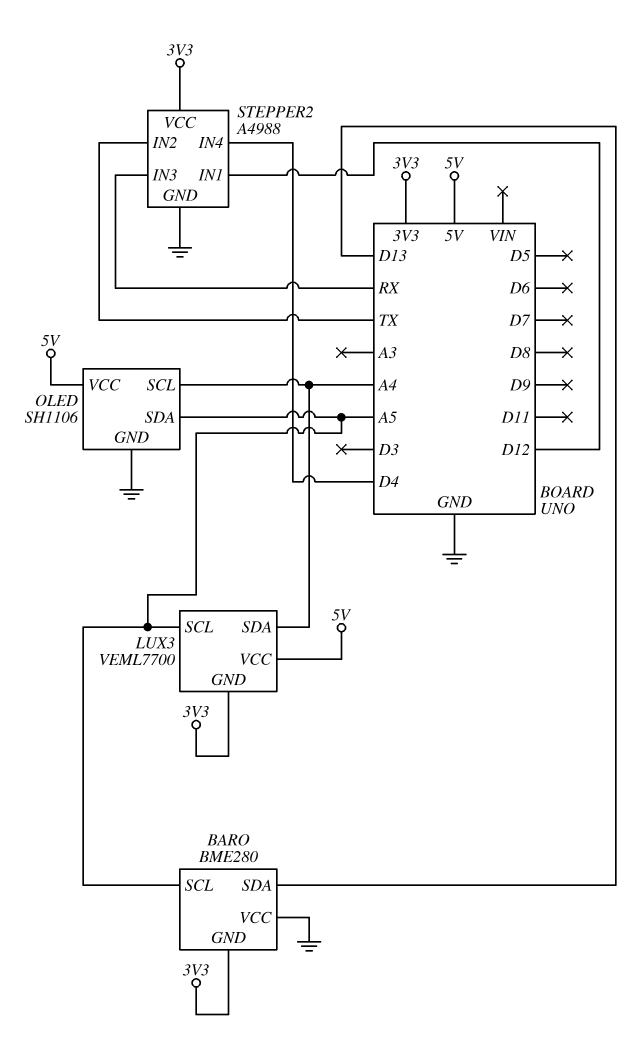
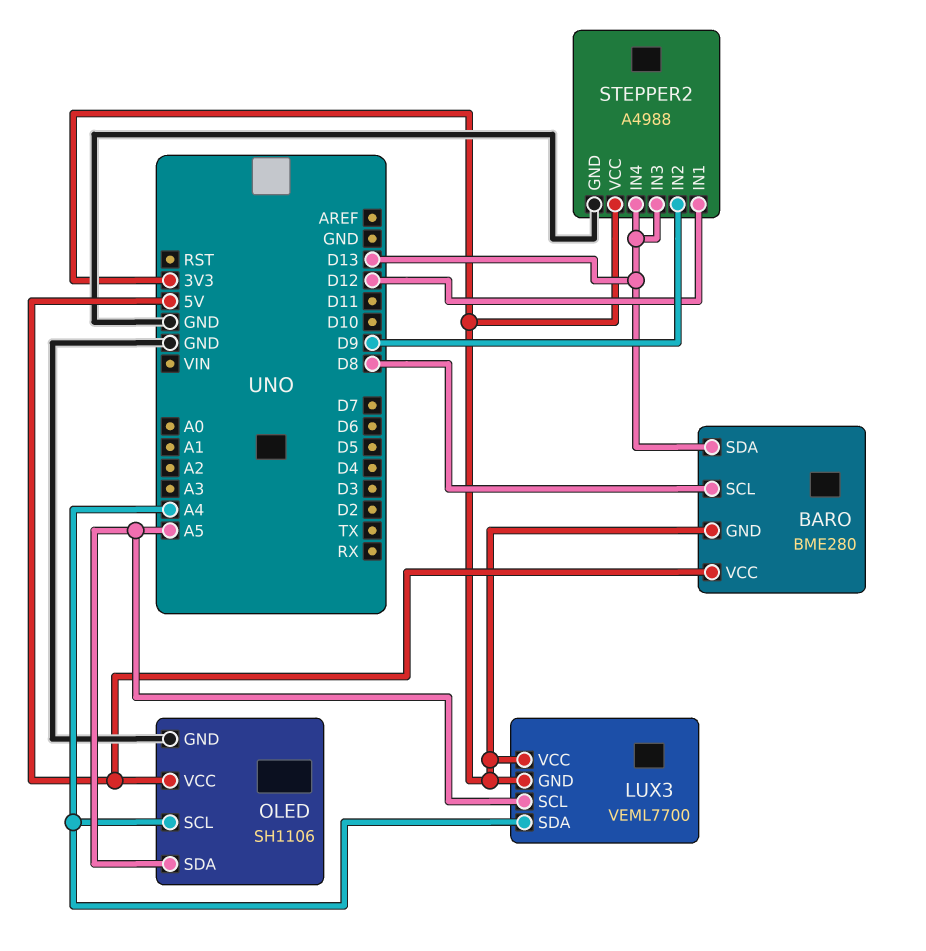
BARO pin SCL: A5 -> D8
BARO pin VCC: GND -> 5V
LUX3 pin VCC: 5V -> 3V3
STEPPER2 pin IN2: TX -> D9
STEPPER2 pin IN3: RX -> D13
STEPPER2 pin IN4: D4 -> D13

